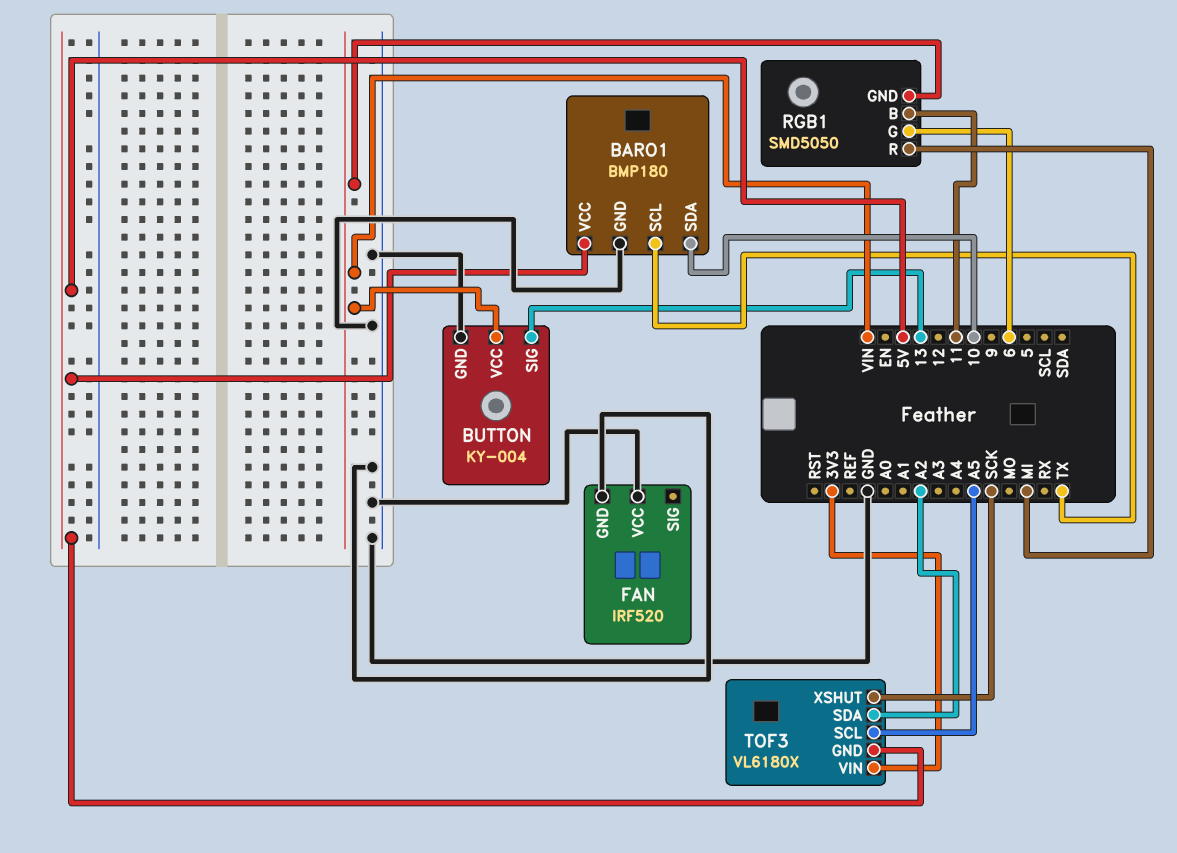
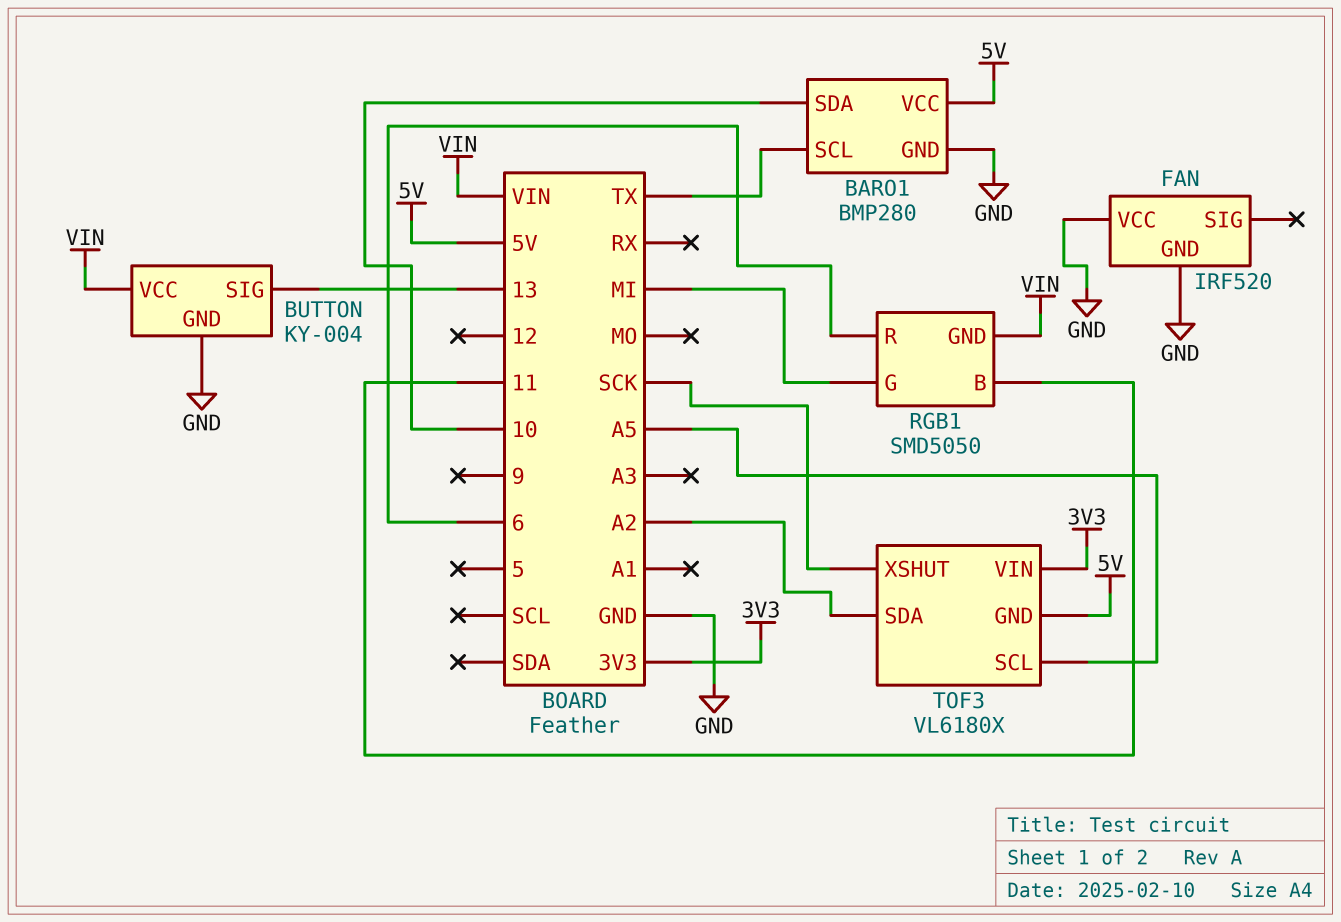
BARO1: BMP180 -> BMP280
RGB1 pin G: 6 -> MI
RGB1 pin R: MI -> 6

